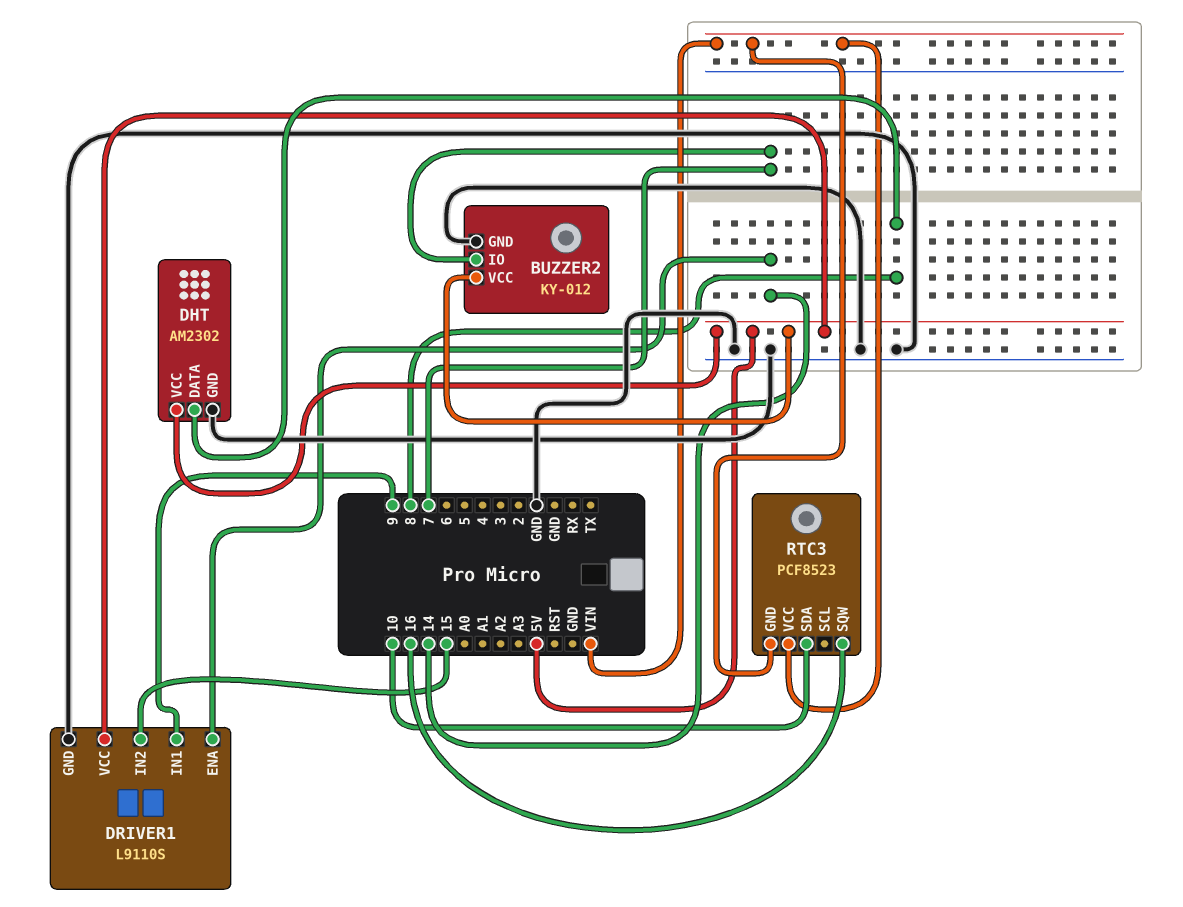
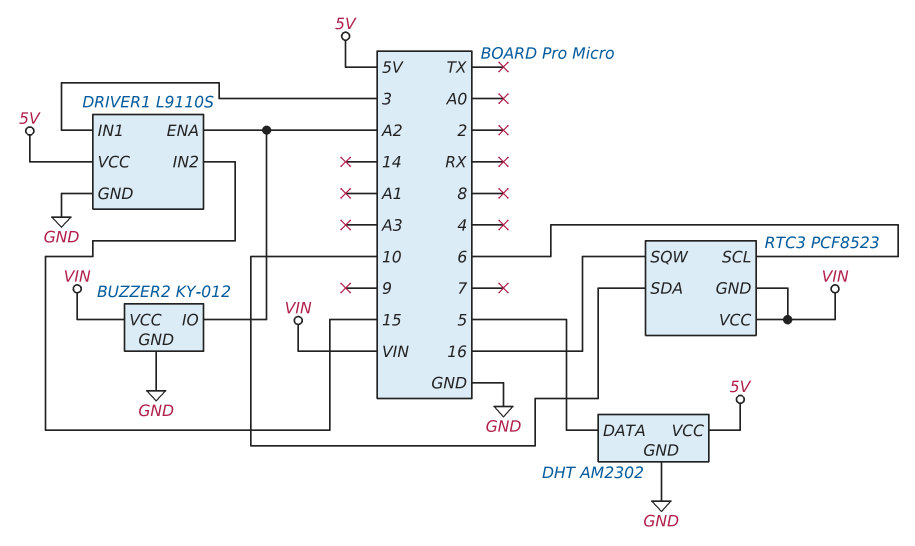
BUZZER2 pin IO: 7 -> A2
BUZZER2 pin VCC: 5V -> VIN
DHT pin DATA: 8 -> 5
DRIVER1 pin ENA: 14 -> A2
DRIVER1 pin IN1: 9 -> 3
RTC3 pin SCL: none -> 6

